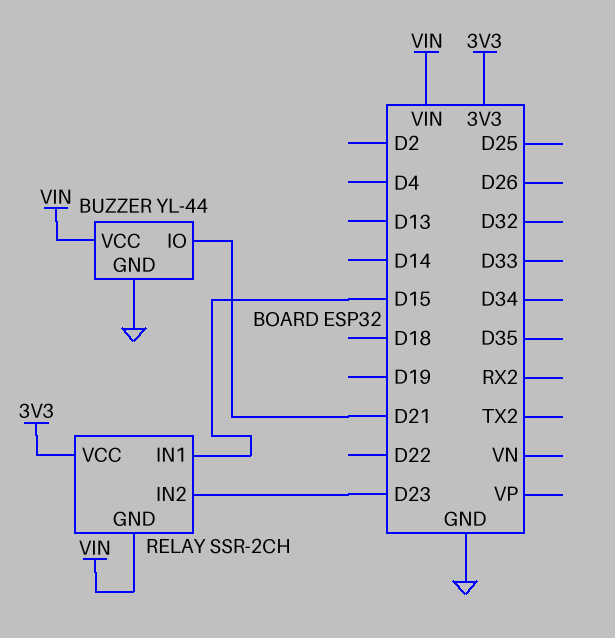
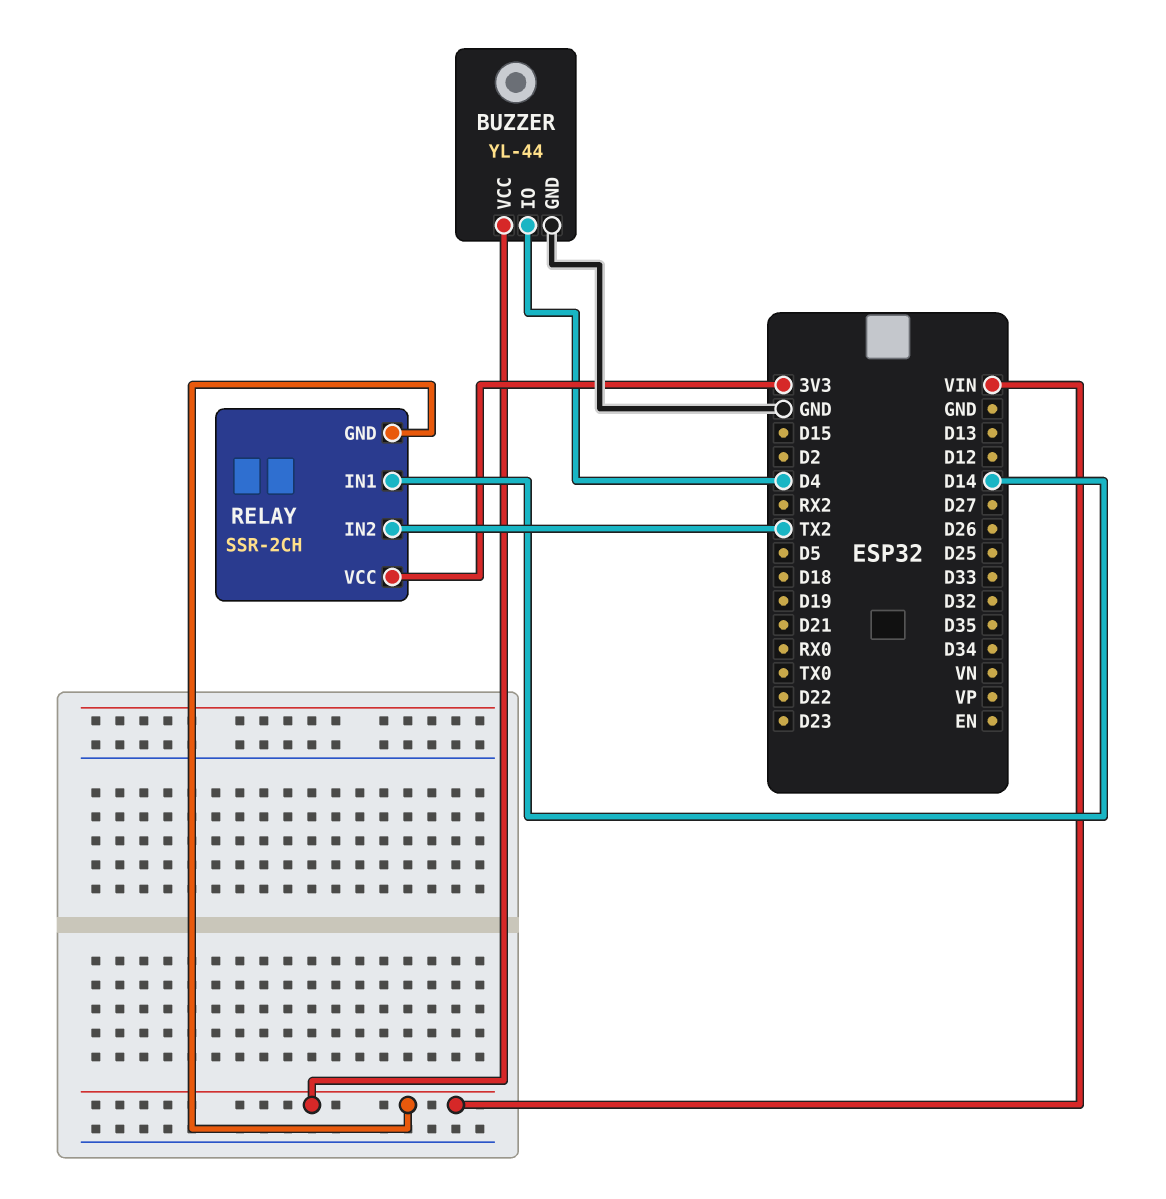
BUZZER pin IO: D21 -> D4
RELAY pin IN1: D15 -> D14
RELAY pin IN2: D23 -> TX2

